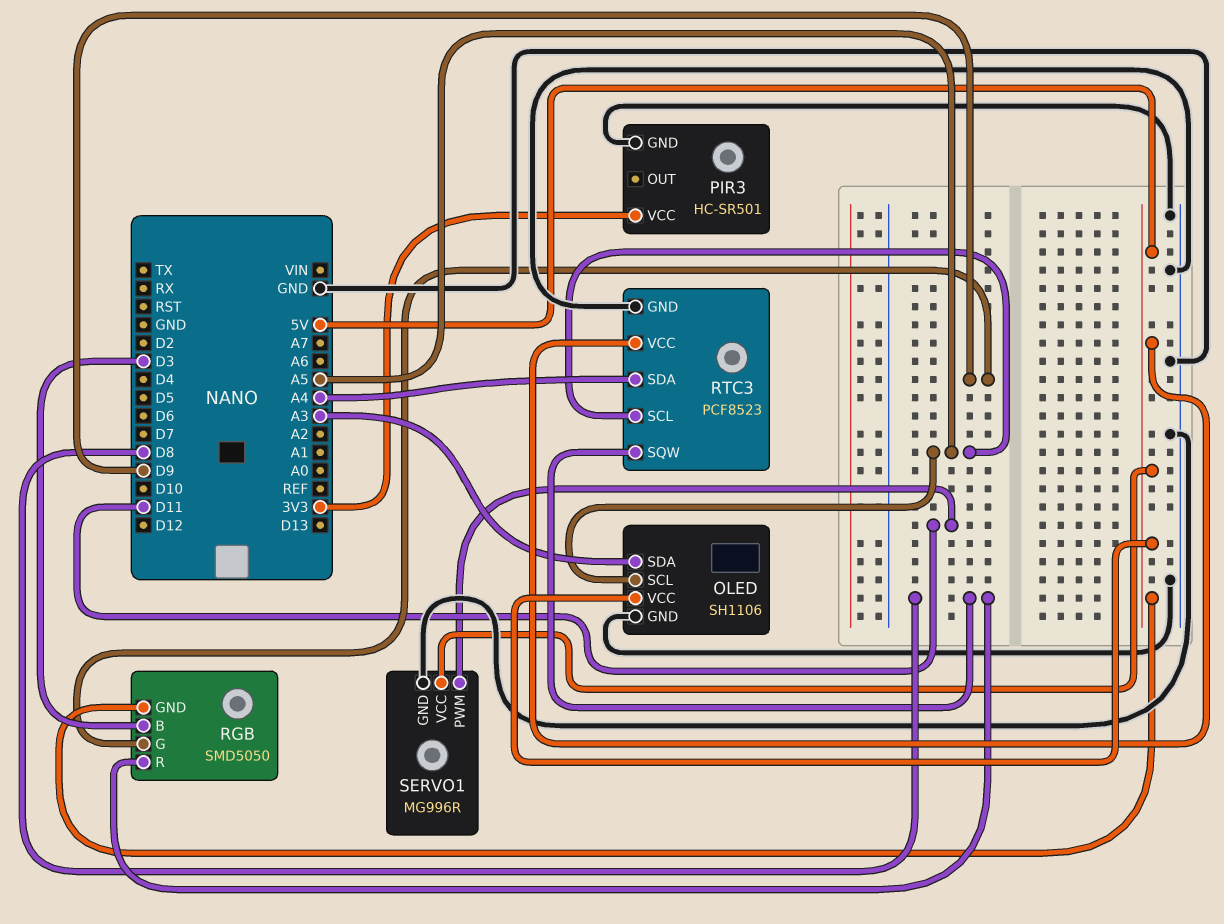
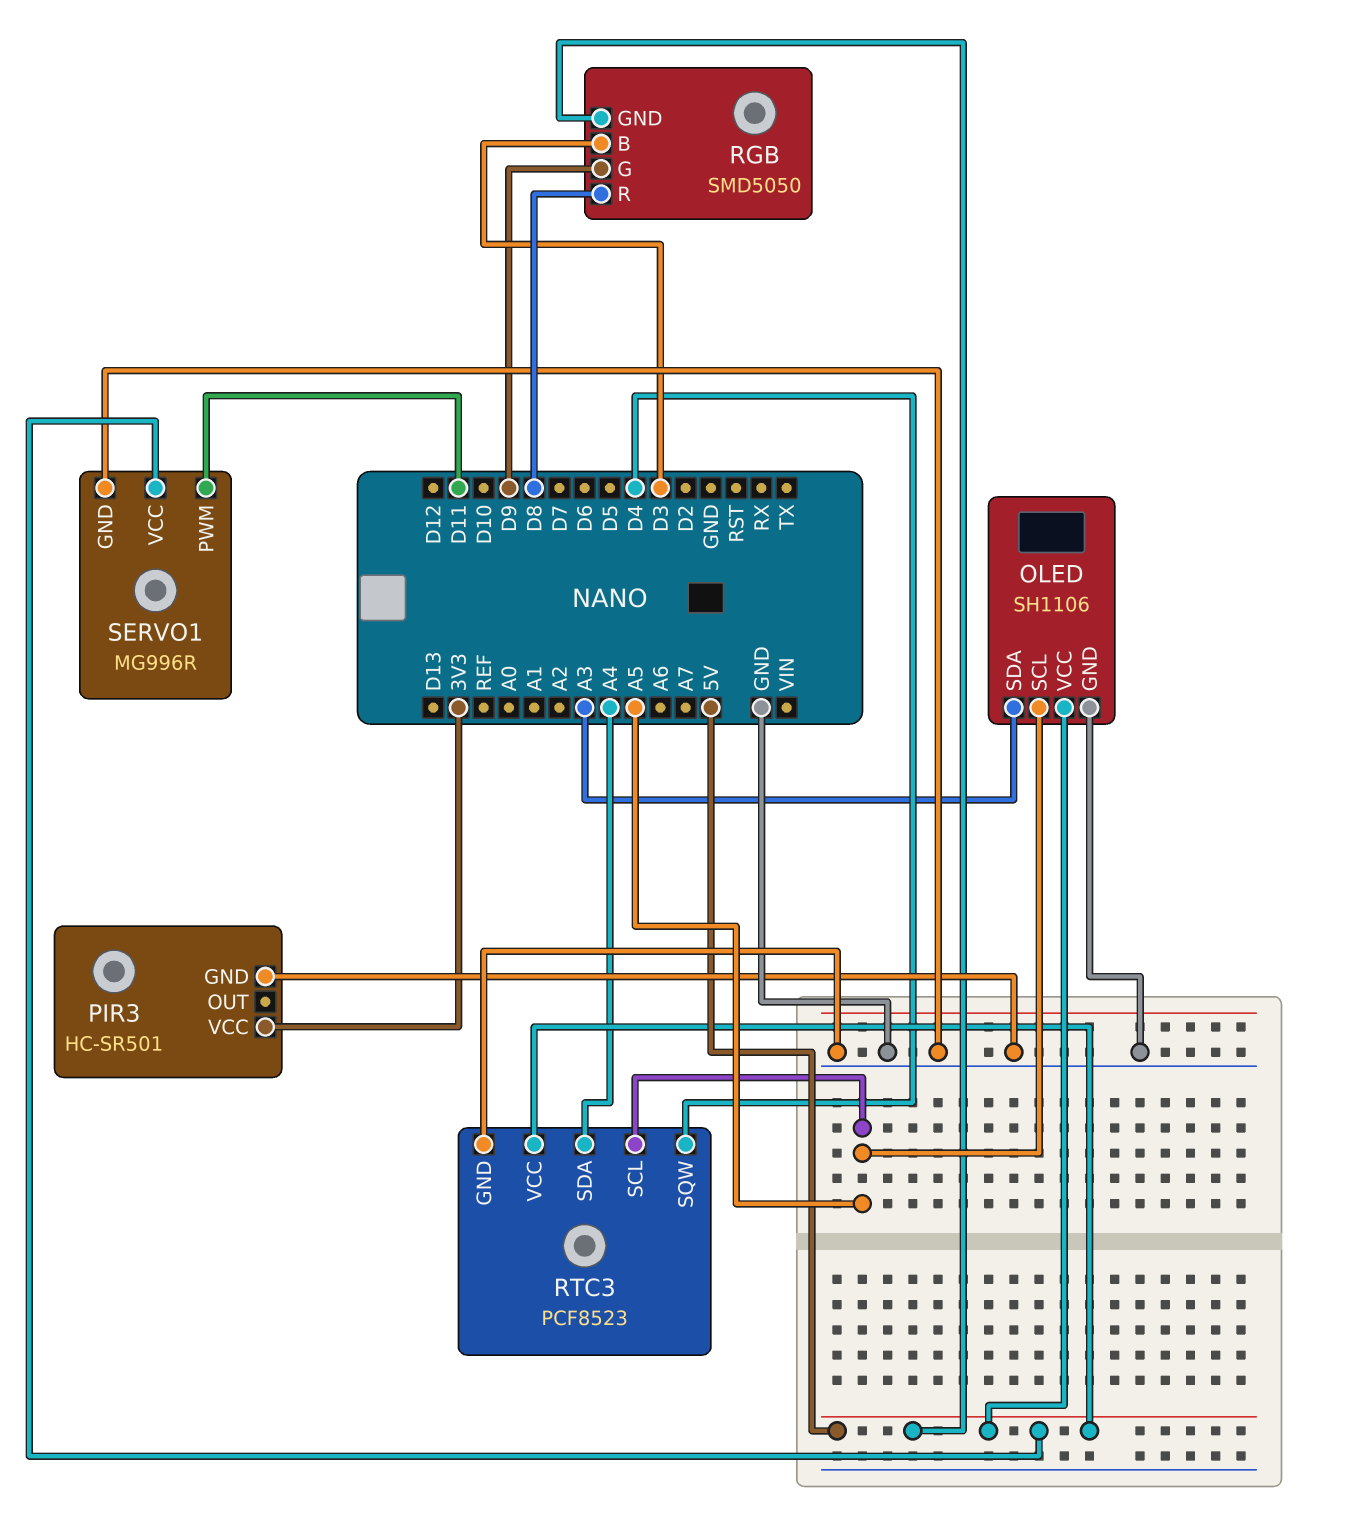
RTC3 pin SQW: D8 -> D4

